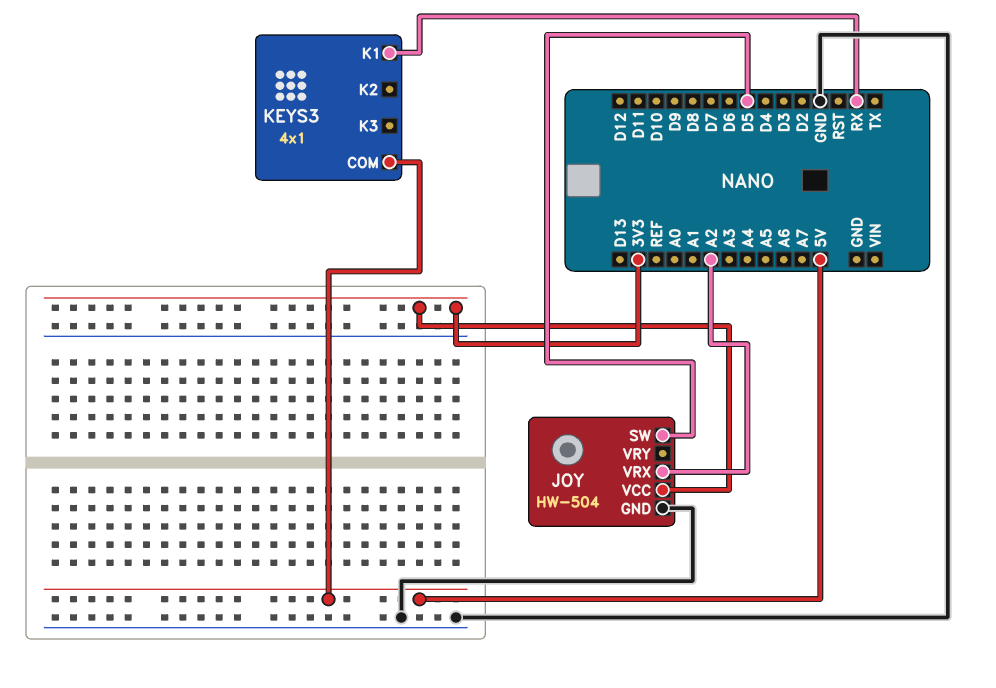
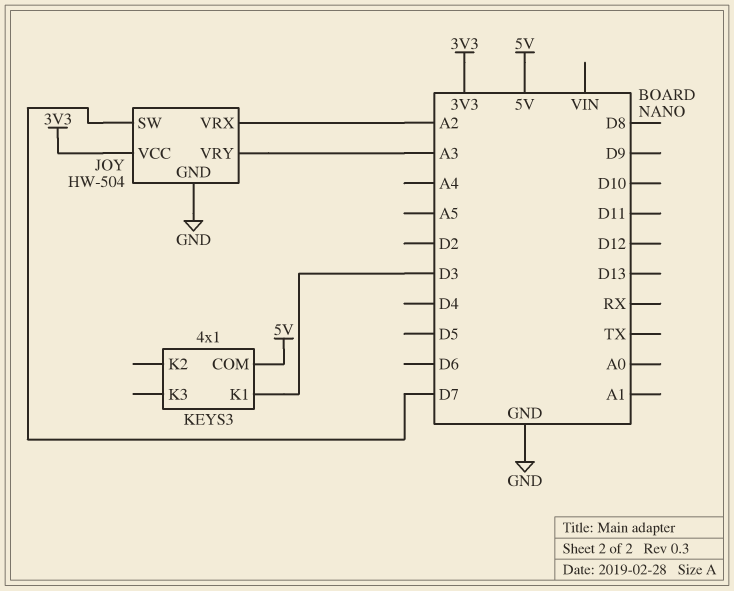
JOY pin SW: D5 -> D7
JOY pin VRY: none -> A3
KEYS3 pin K1: RX -> D3

